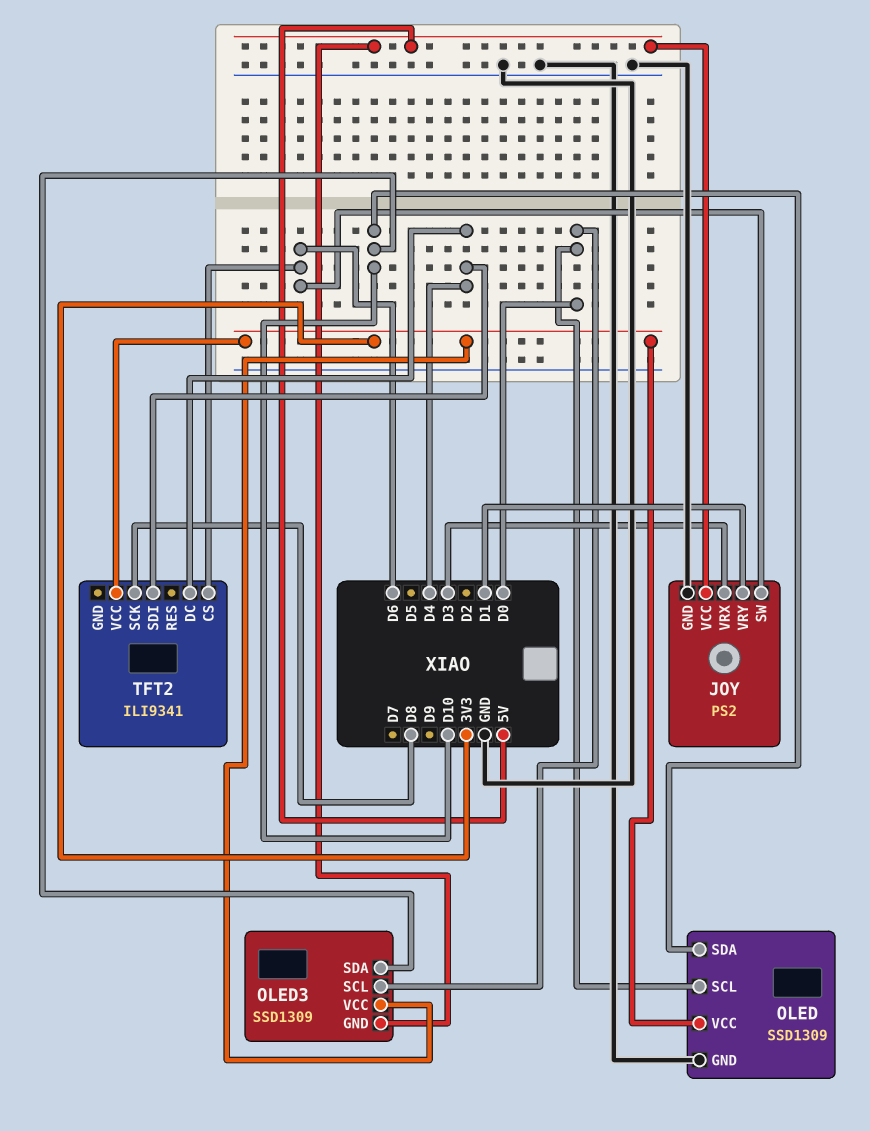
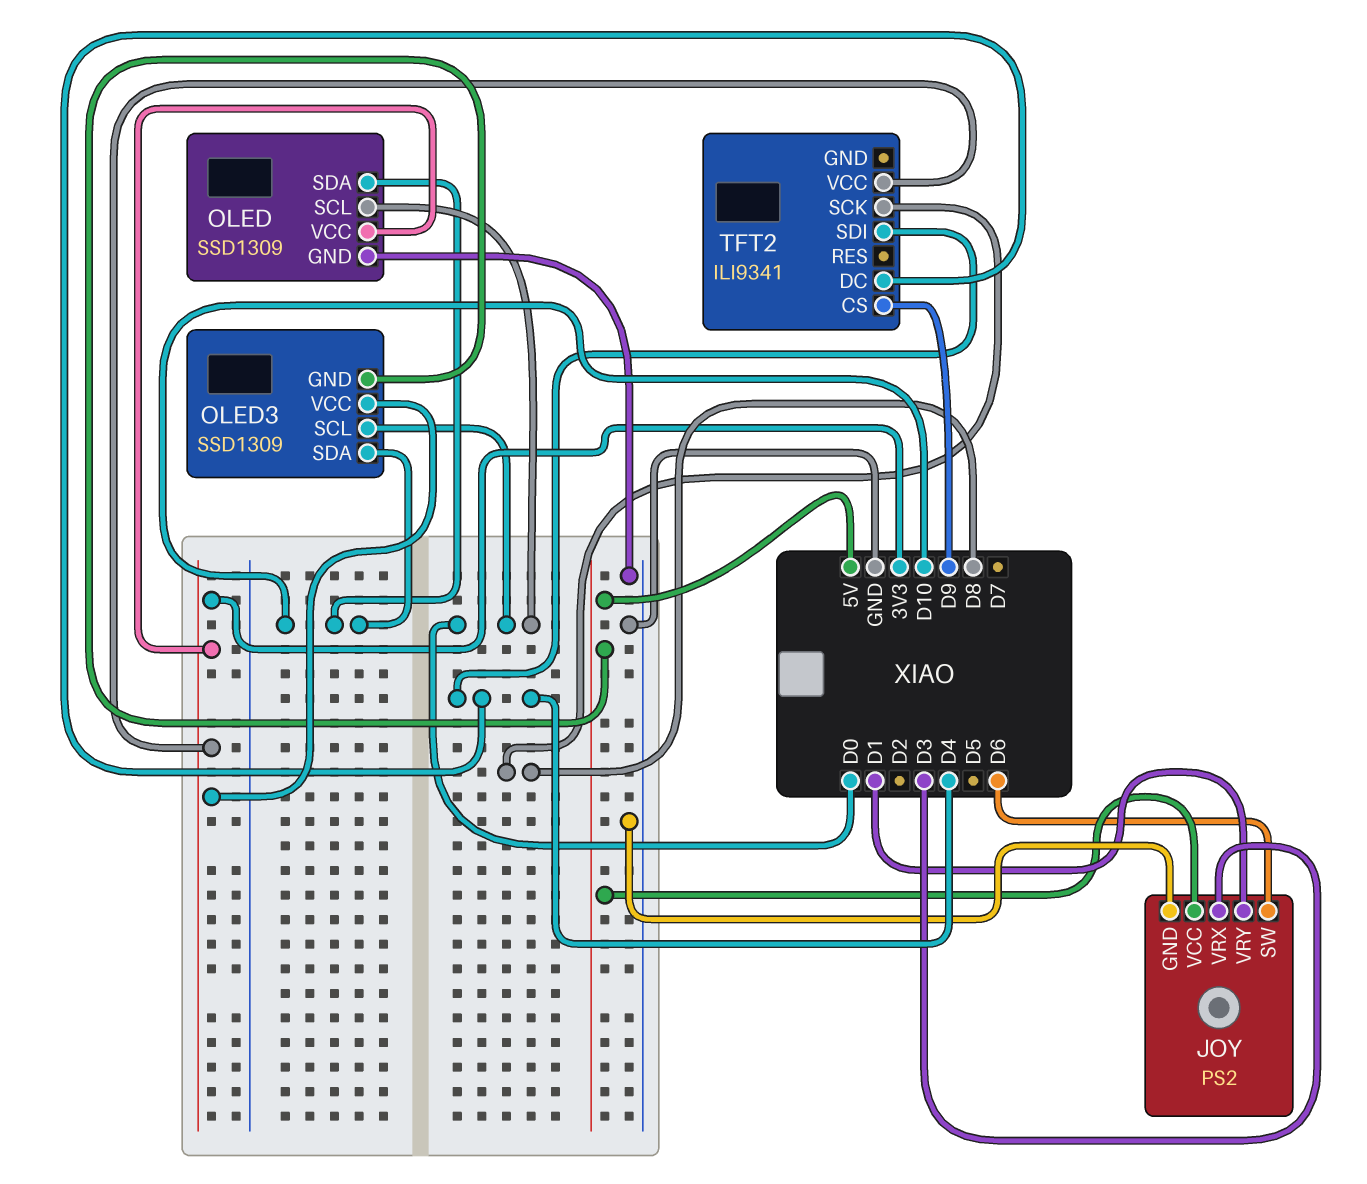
TFT2 pin CS: D6 -> D9

